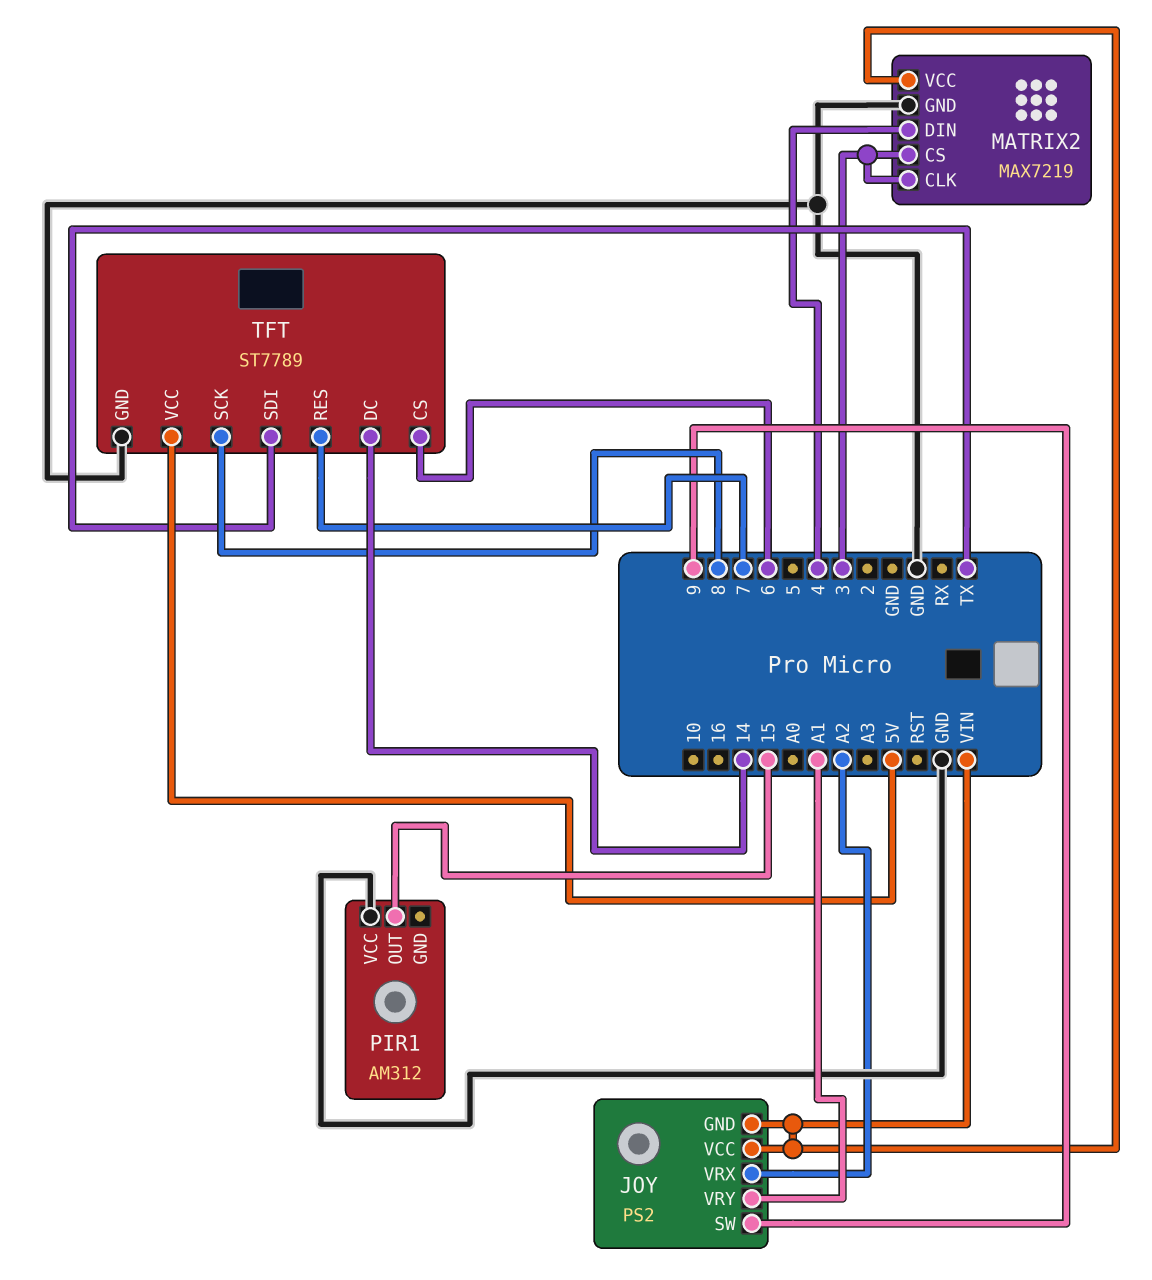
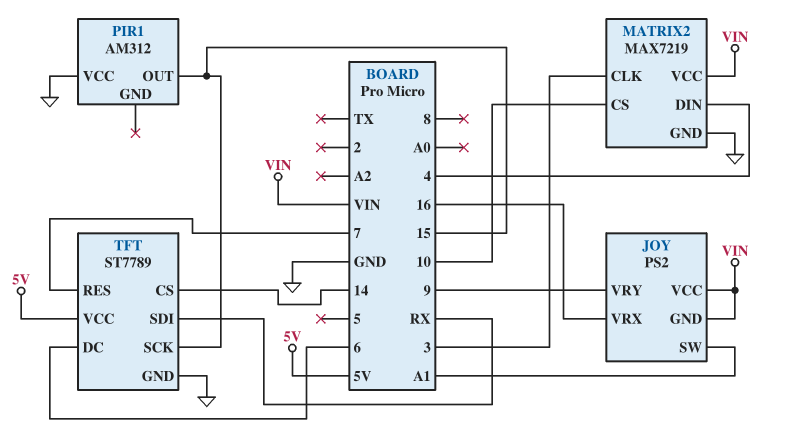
JOY pin SW: 9 -> A1
JOY pin VRX: A2 -> 16
JOY pin VRY: A1 -> 9
MATRIX2 pin CS: 3 -> 10
TFT pin CS: 6 -> 14
TFT pin DC: 14 -> 6
TFT pin SCK: 8 -> 15
TFT pin SDI: TX -> RX

